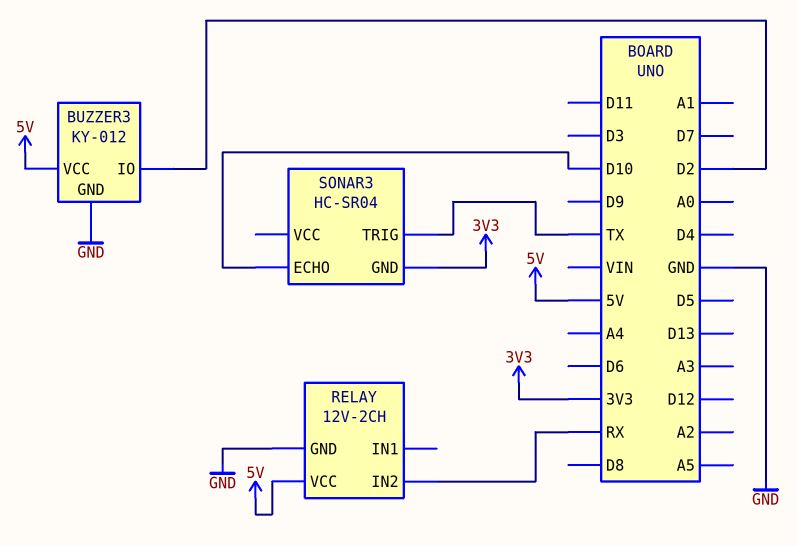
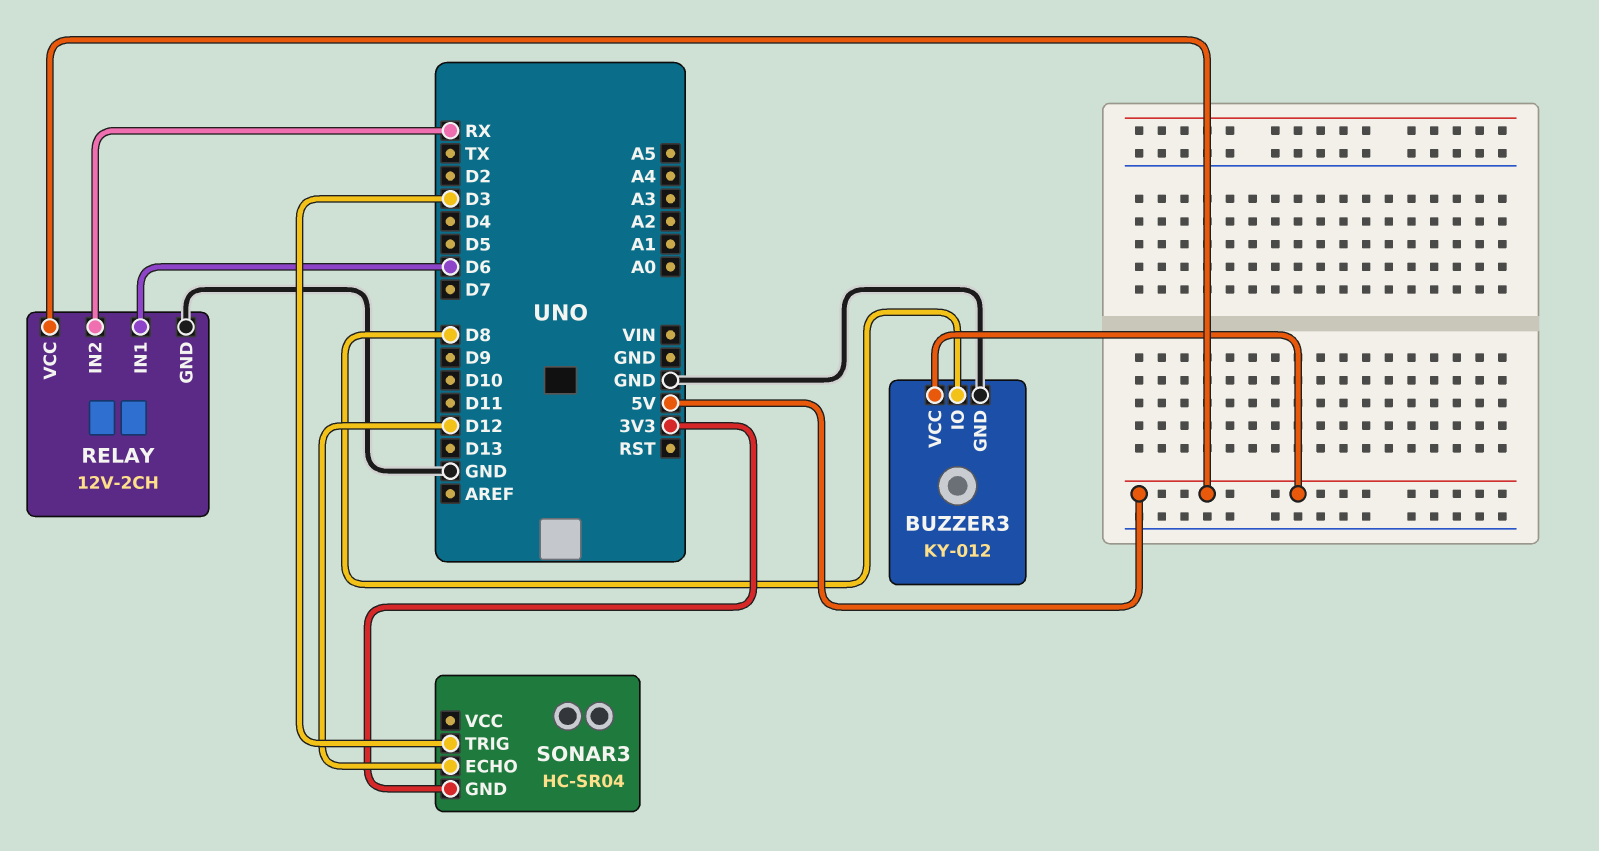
BUZZER3 pin IO: D2 -> D8
RELAY pin IN1: none -> D6
SONAR3 pin ECHO: D10 -> D12
SONAR3 pin TRIG: TX -> D3

